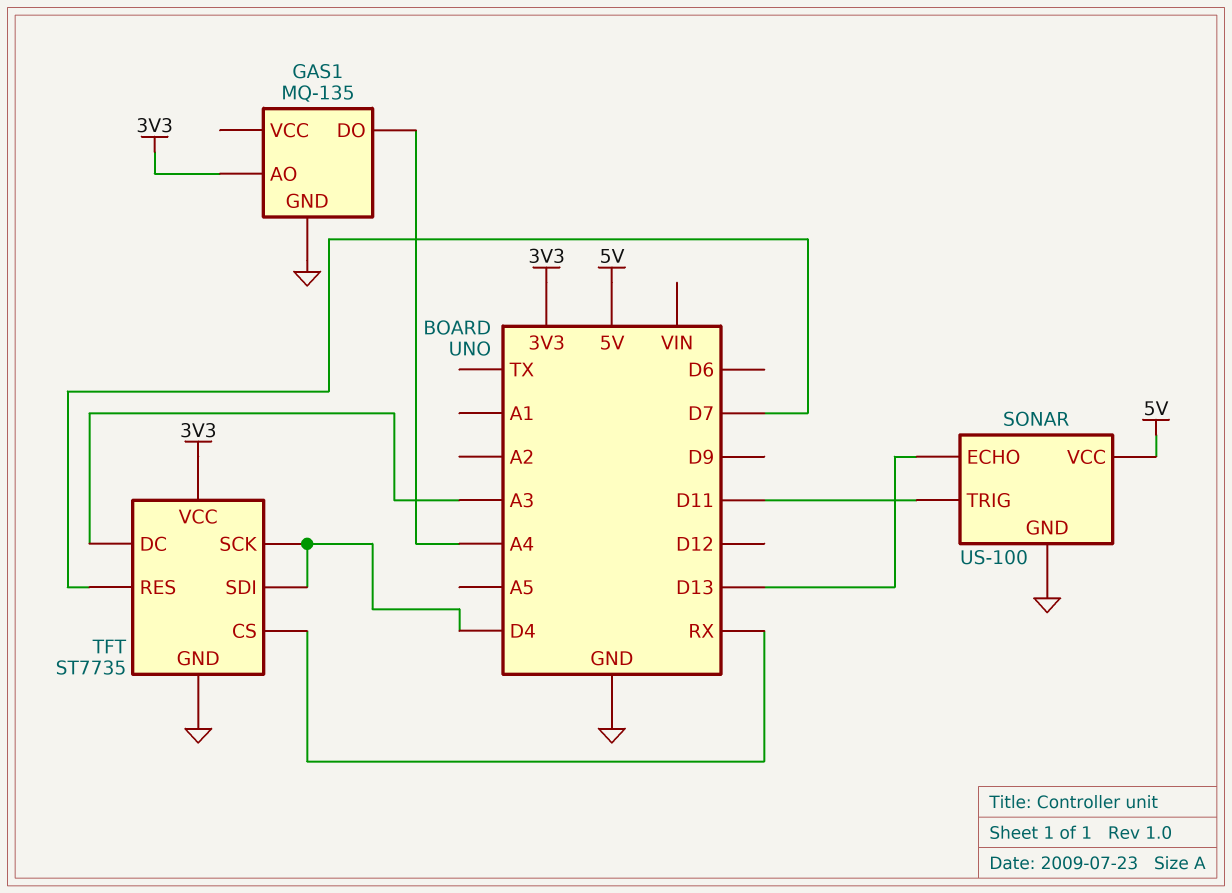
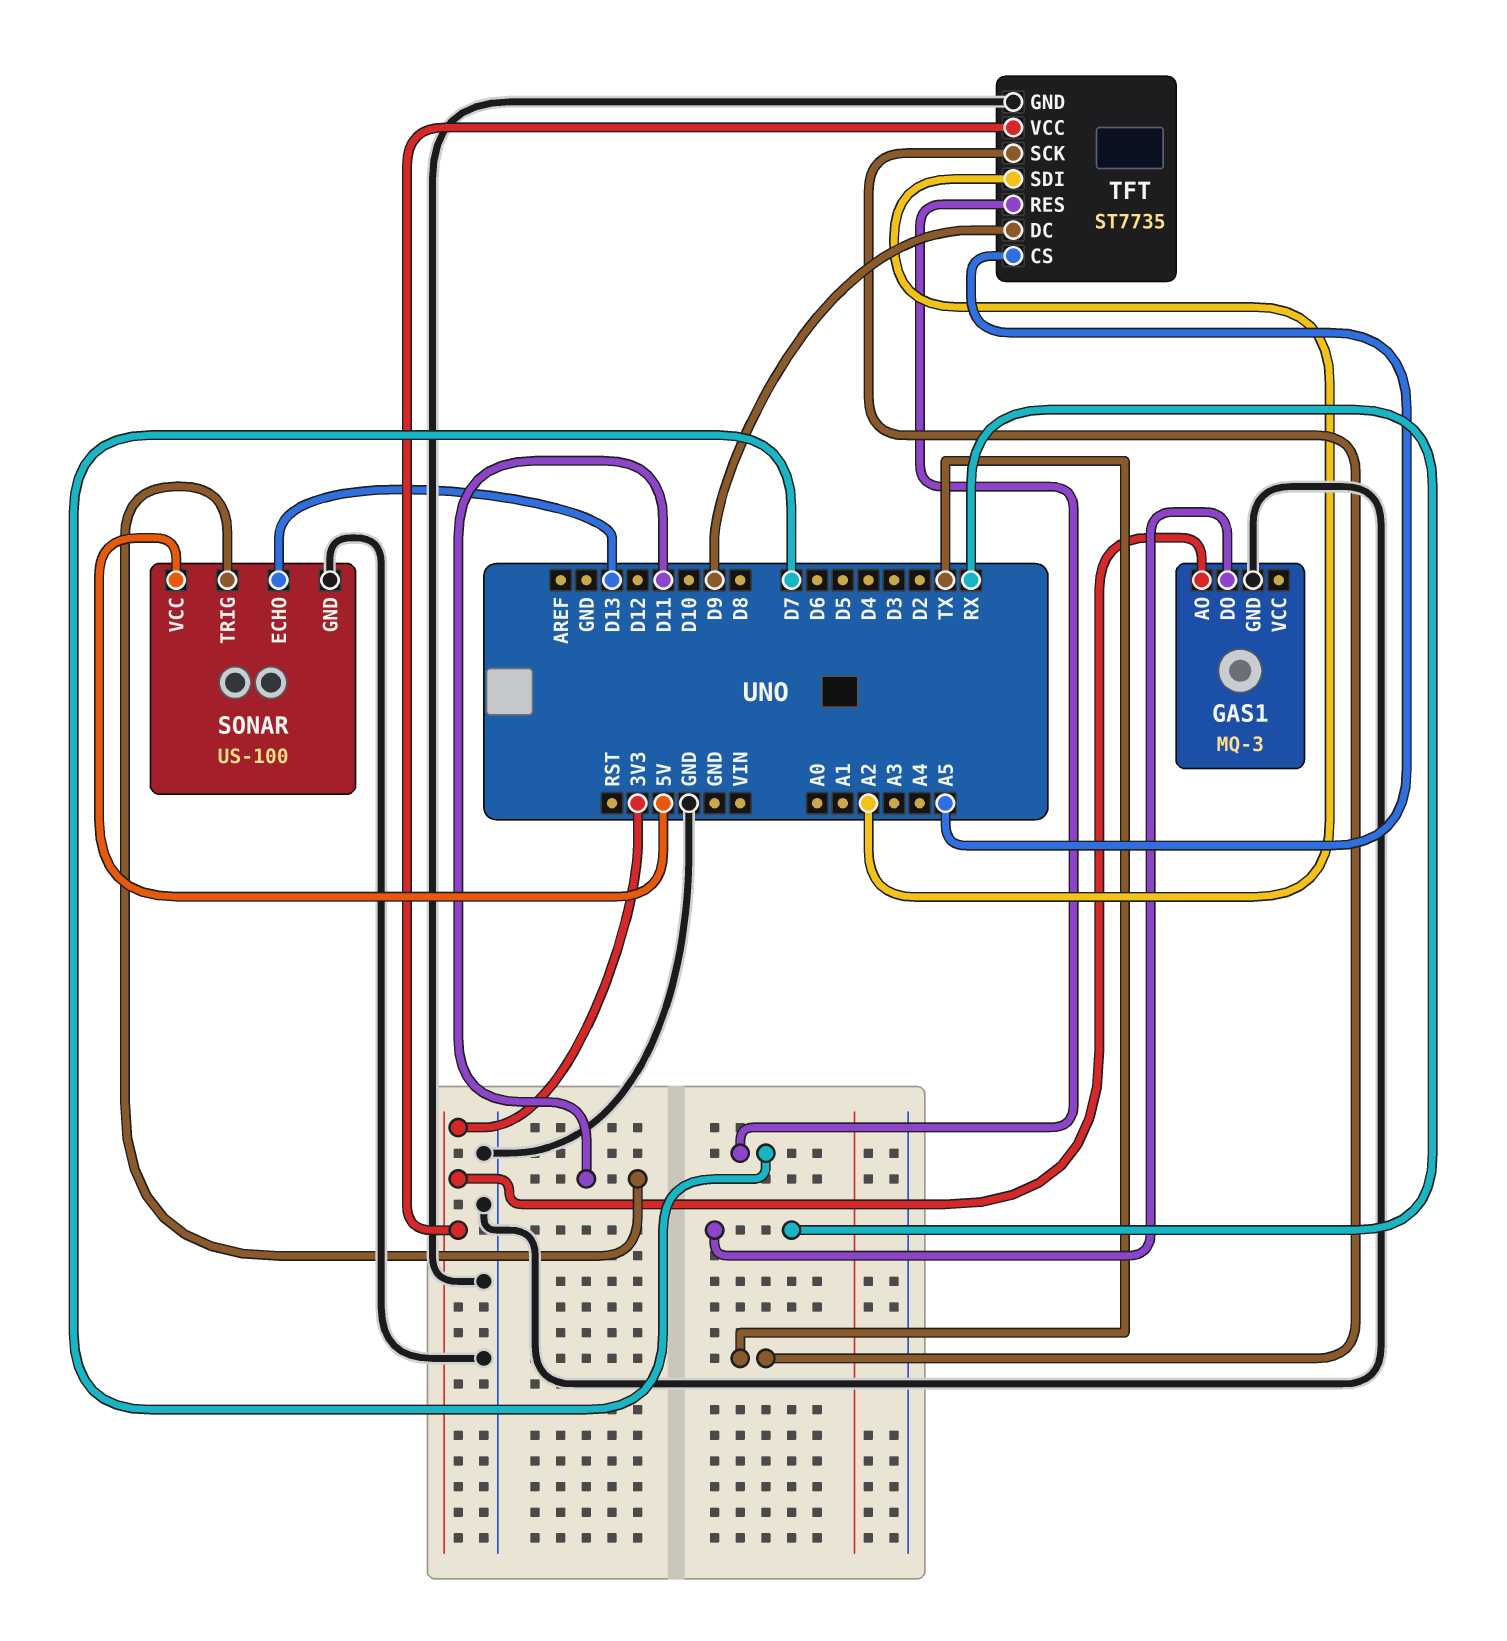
GAS1: MQ-135 -> MQ-3
GAS1 pin DO: A4 -> RX
TFT pin CS: RX -> A5
TFT pin DC: A3 -> D9
TFT pin SCK: D4 -> TX
TFT pin SDI: D4 -> A2

